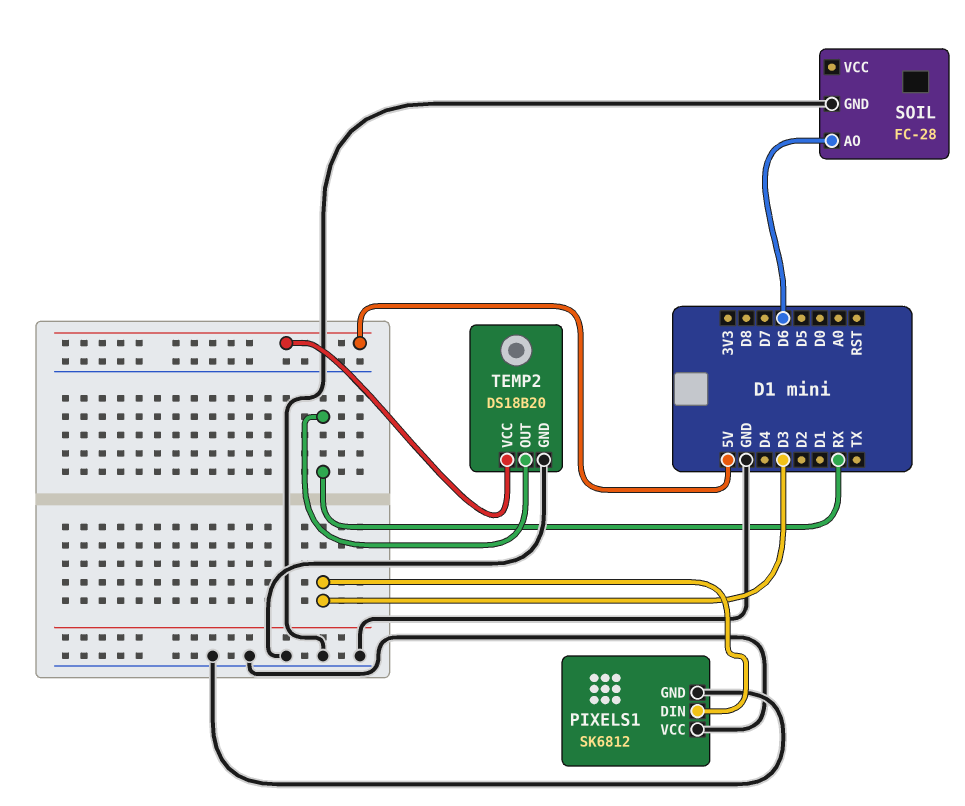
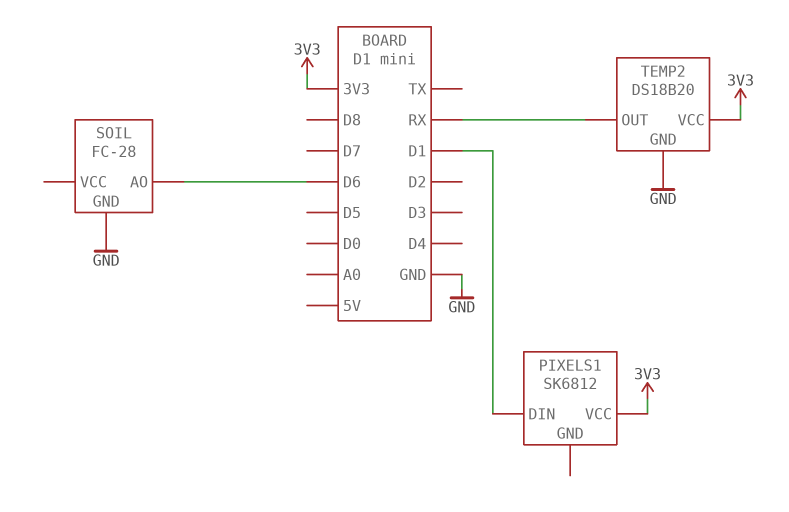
PIXELS1 pin DIN: D3 -> D1
PIXELS1 pin GND: GND -> none
PIXELS1 pin VCC: GND -> 3V3
TEMP2 pin VCC: 5V -> 3V3

